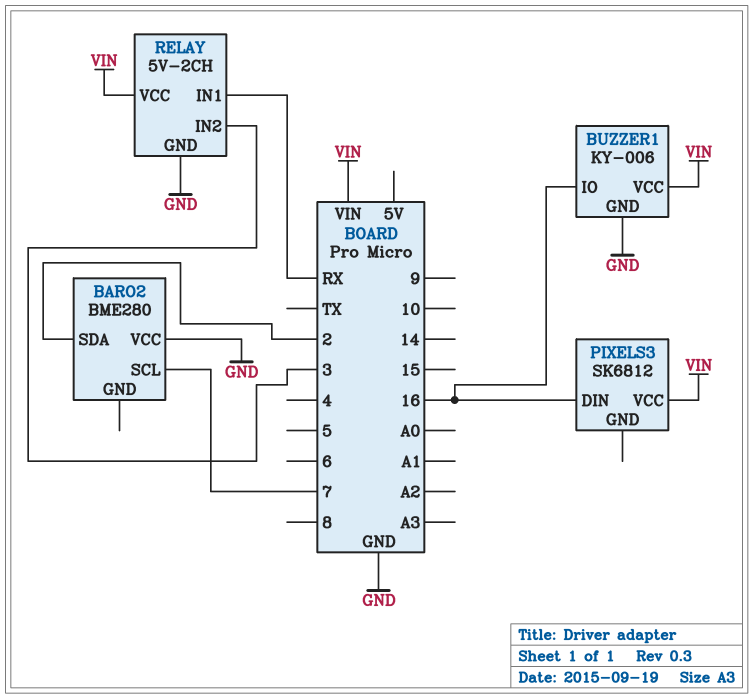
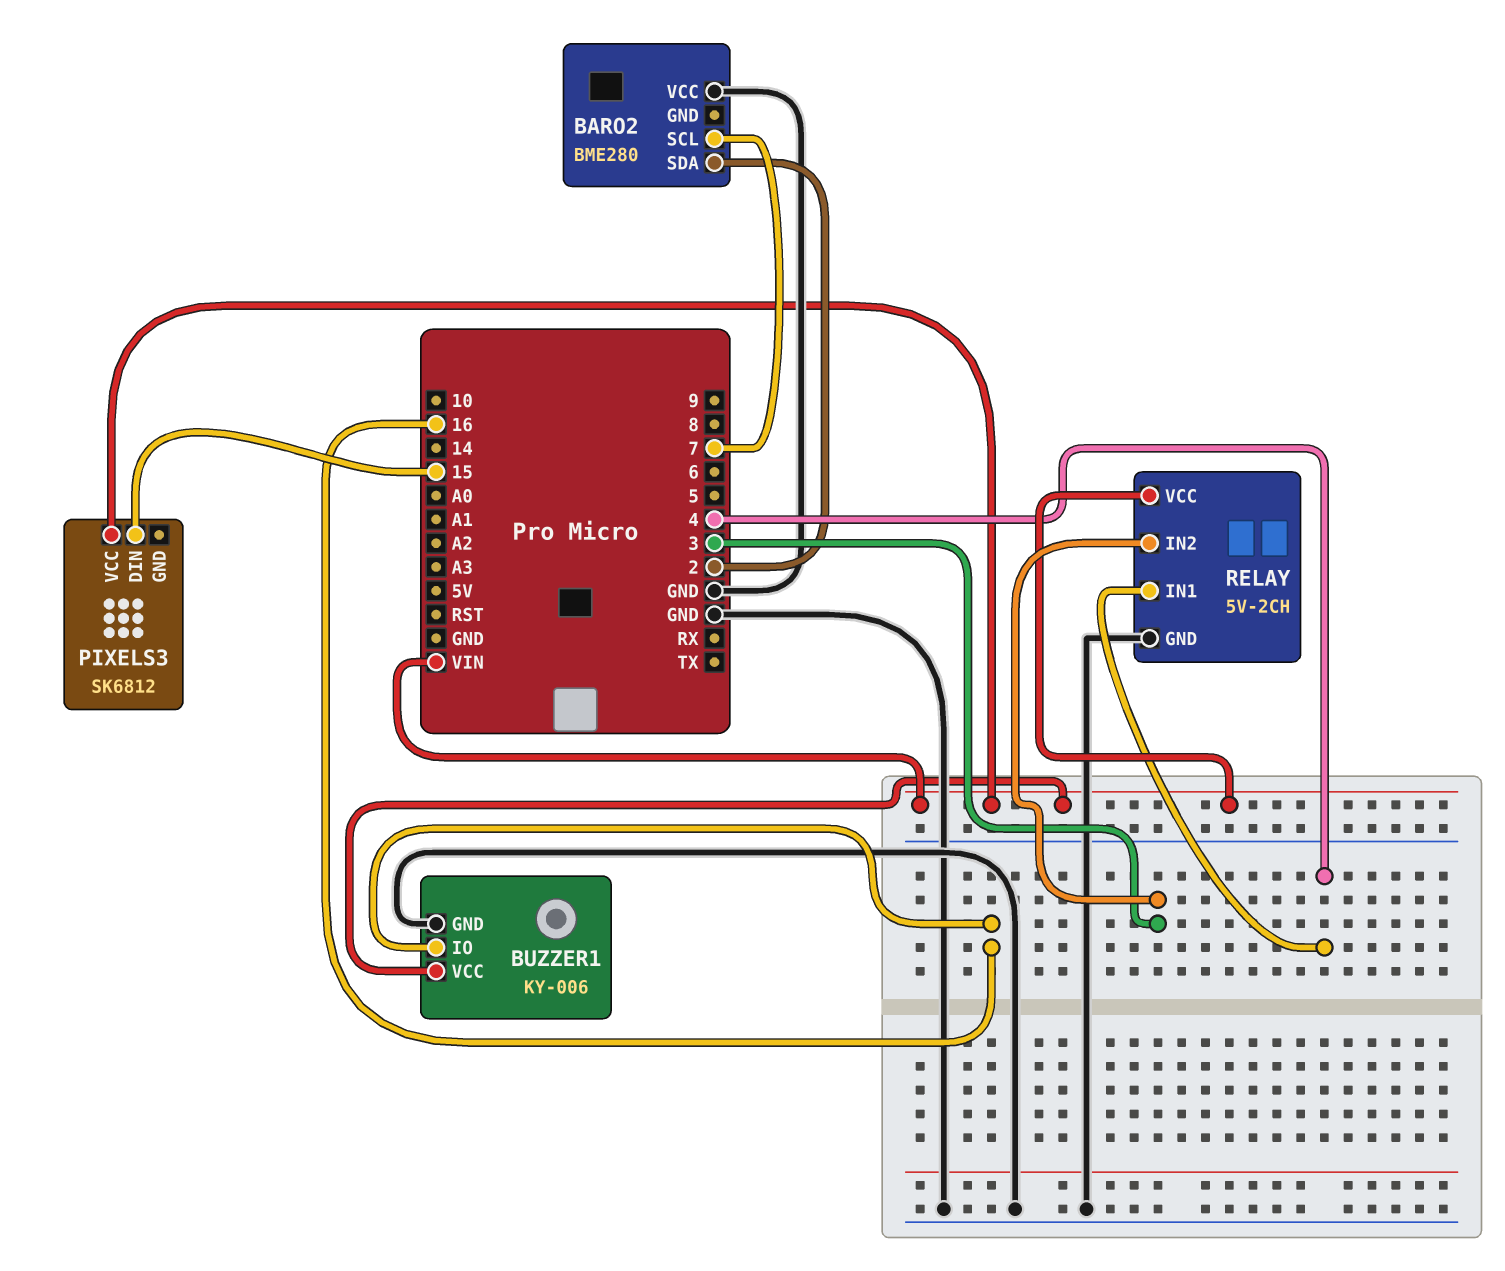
PIXELS3 pin DIN: 16 -> 15
RELAY pin IN1: RX -> 4

